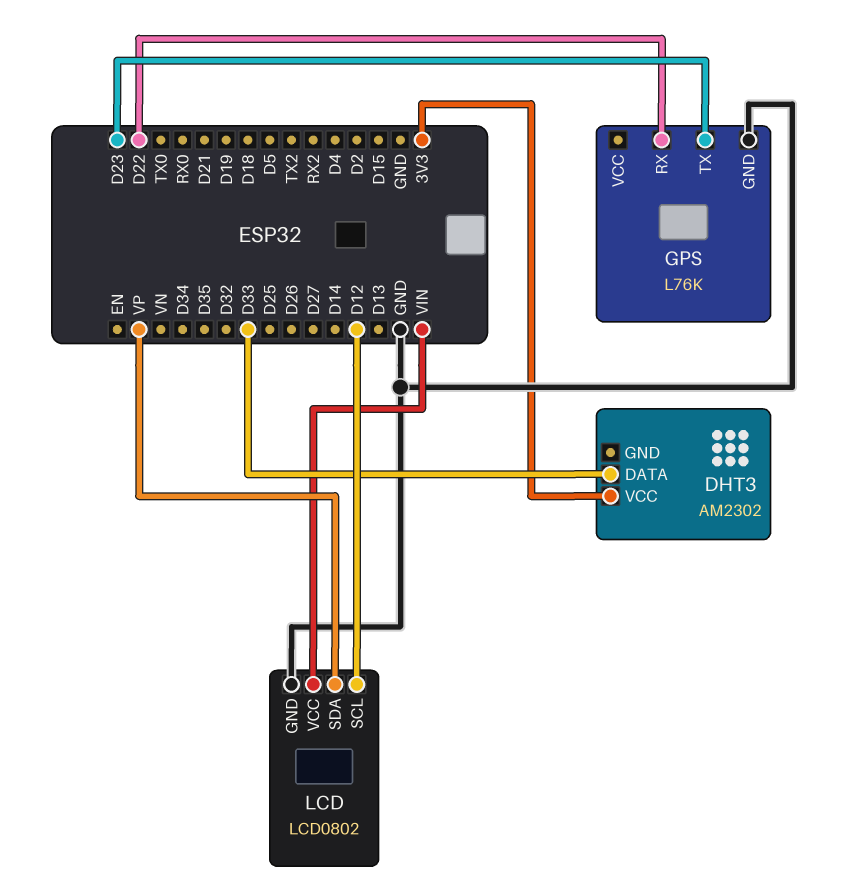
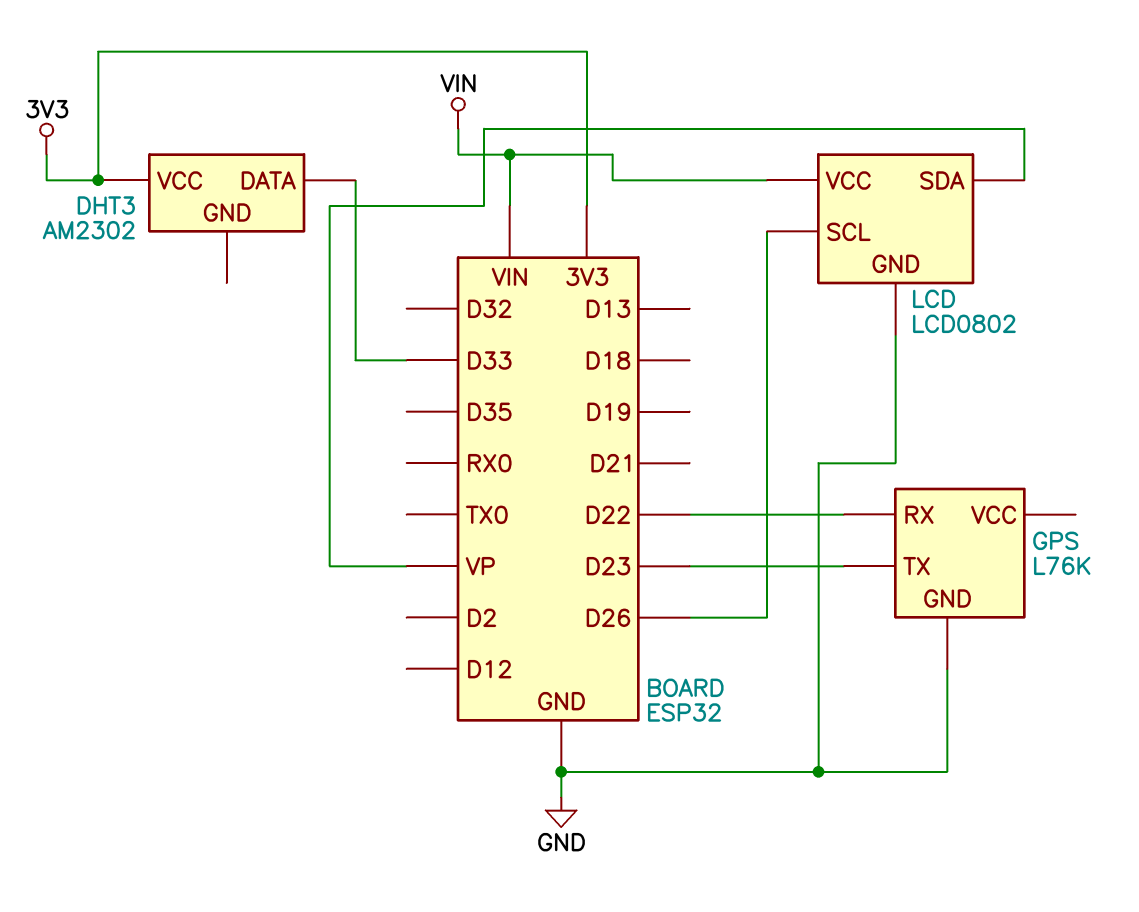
LCD pin SCL: D12 -> D26

